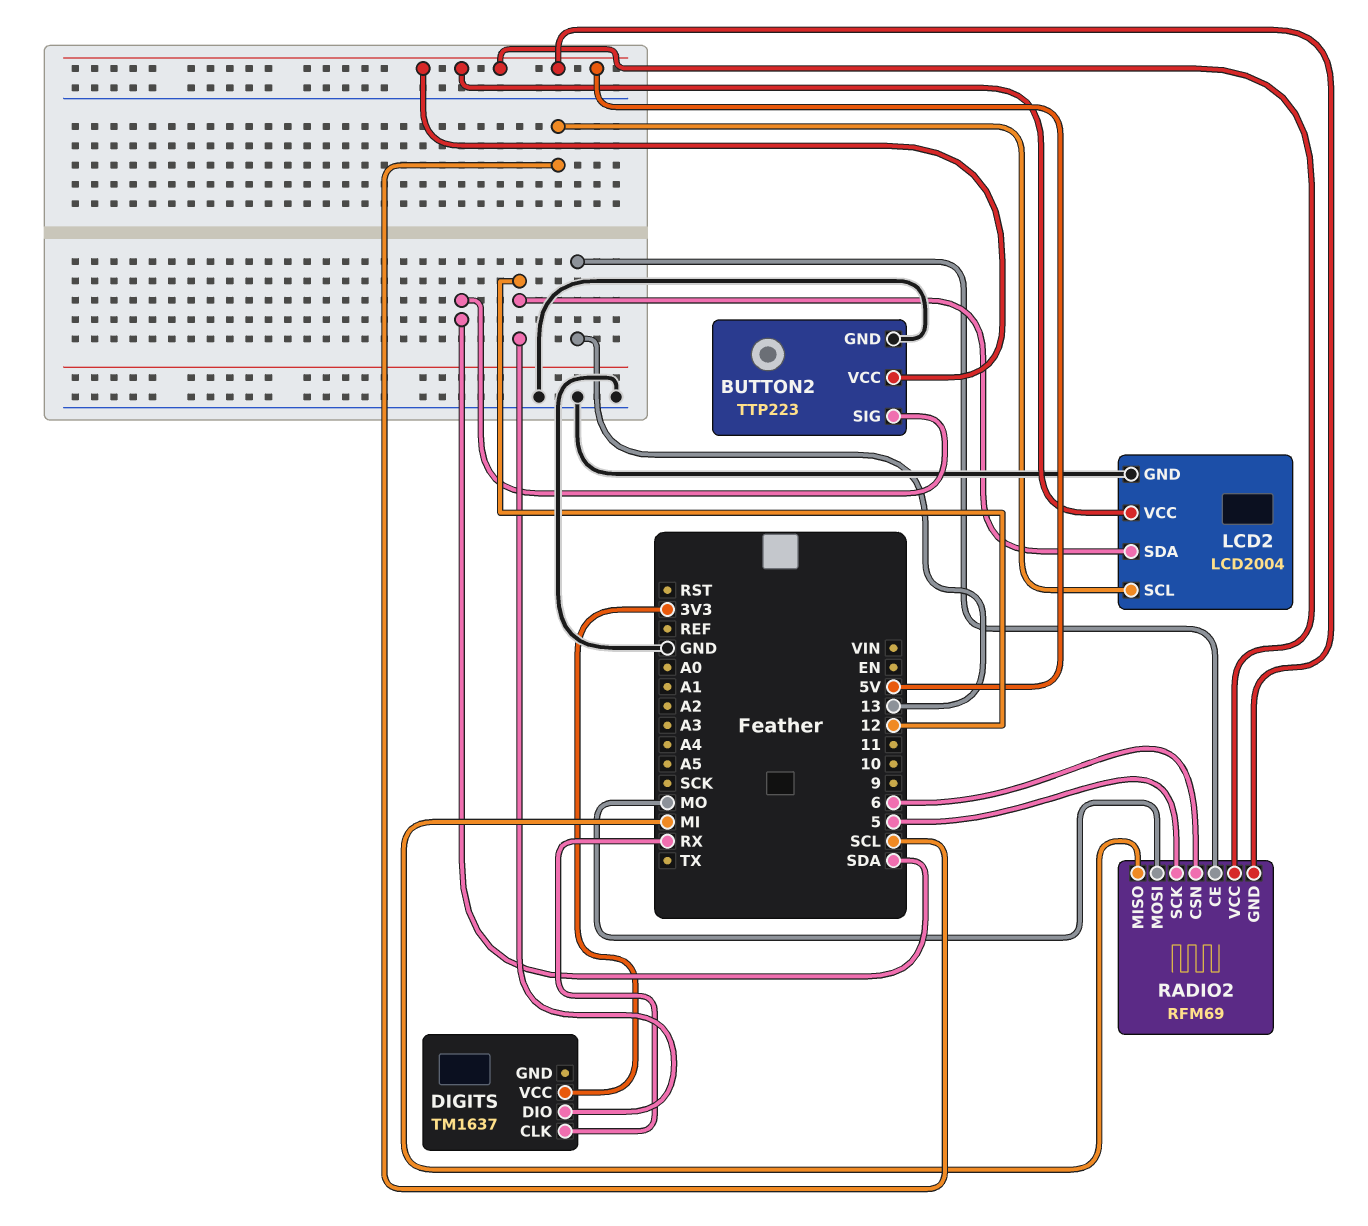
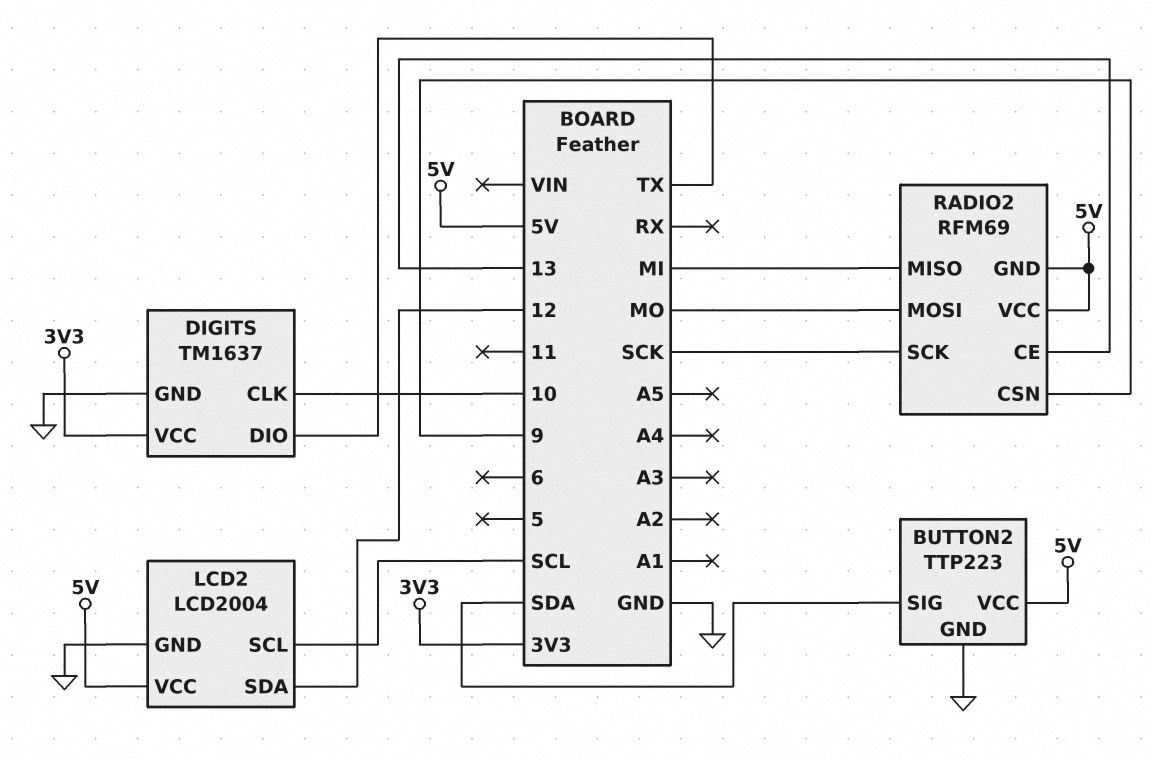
DIGITS pin CLK: RX -> 10
DIGITS pin DIO: 12 -> TX
DIGITS pin GND: none -> GND
RADIO2 pin CSN: 6 -> 9
RADIO2 pin SCK: 5 -> SCK

